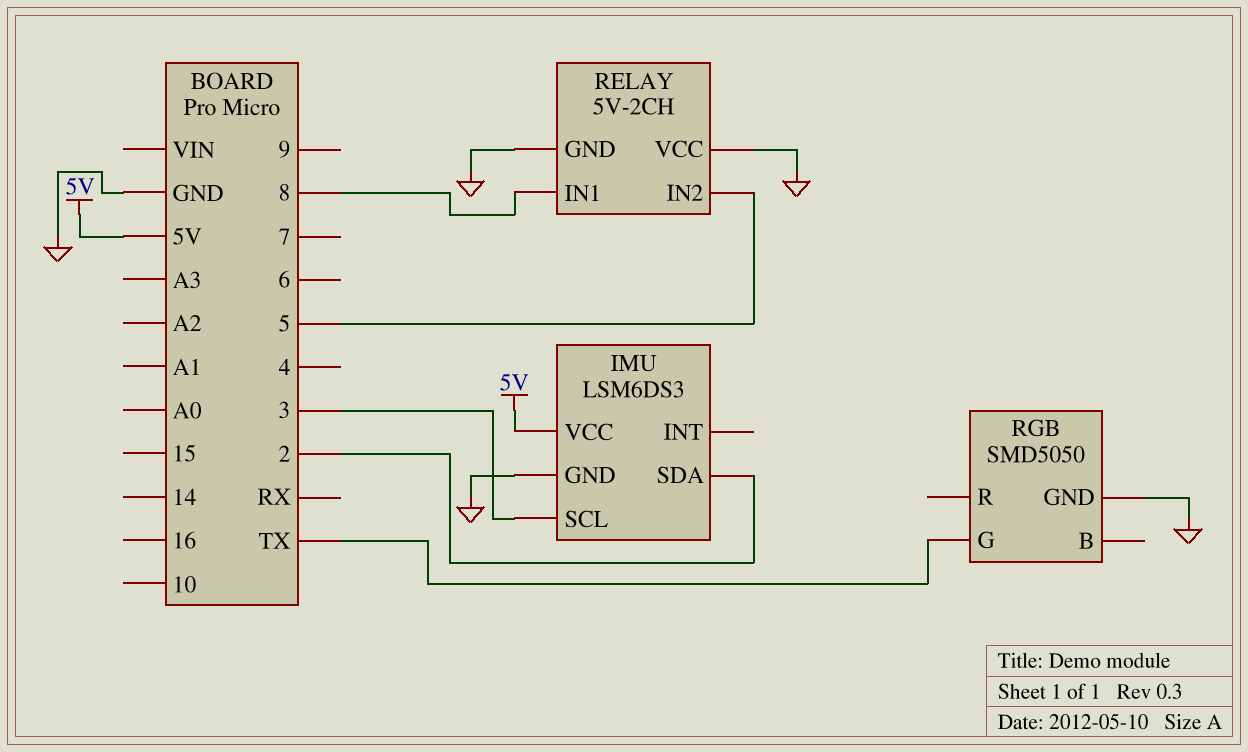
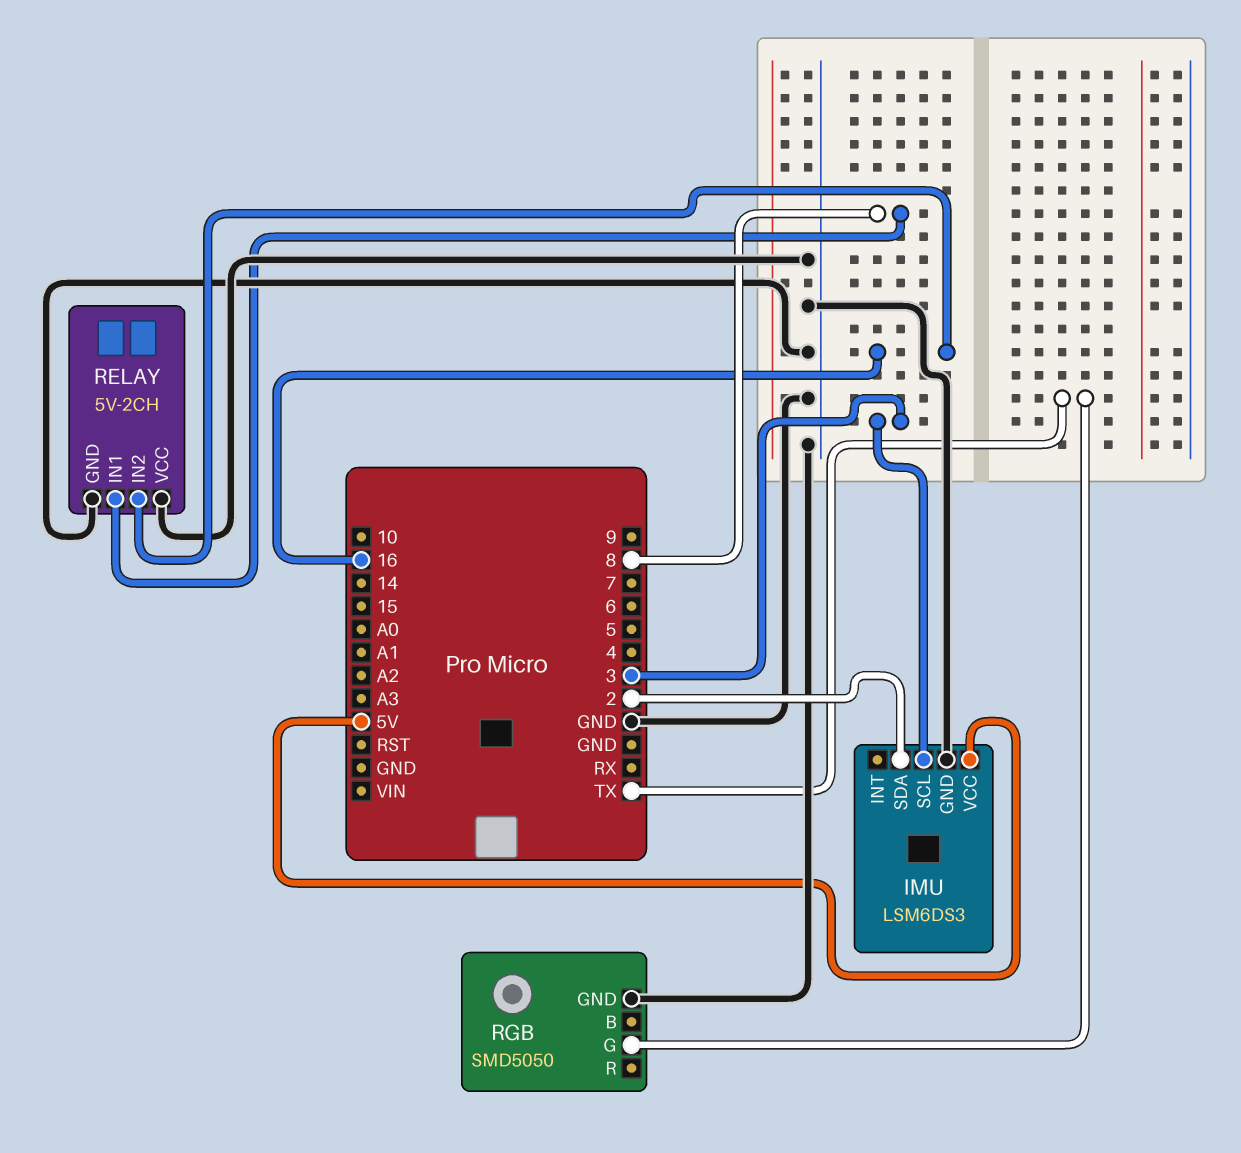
RELAY pin IN2: 5 -> 16

